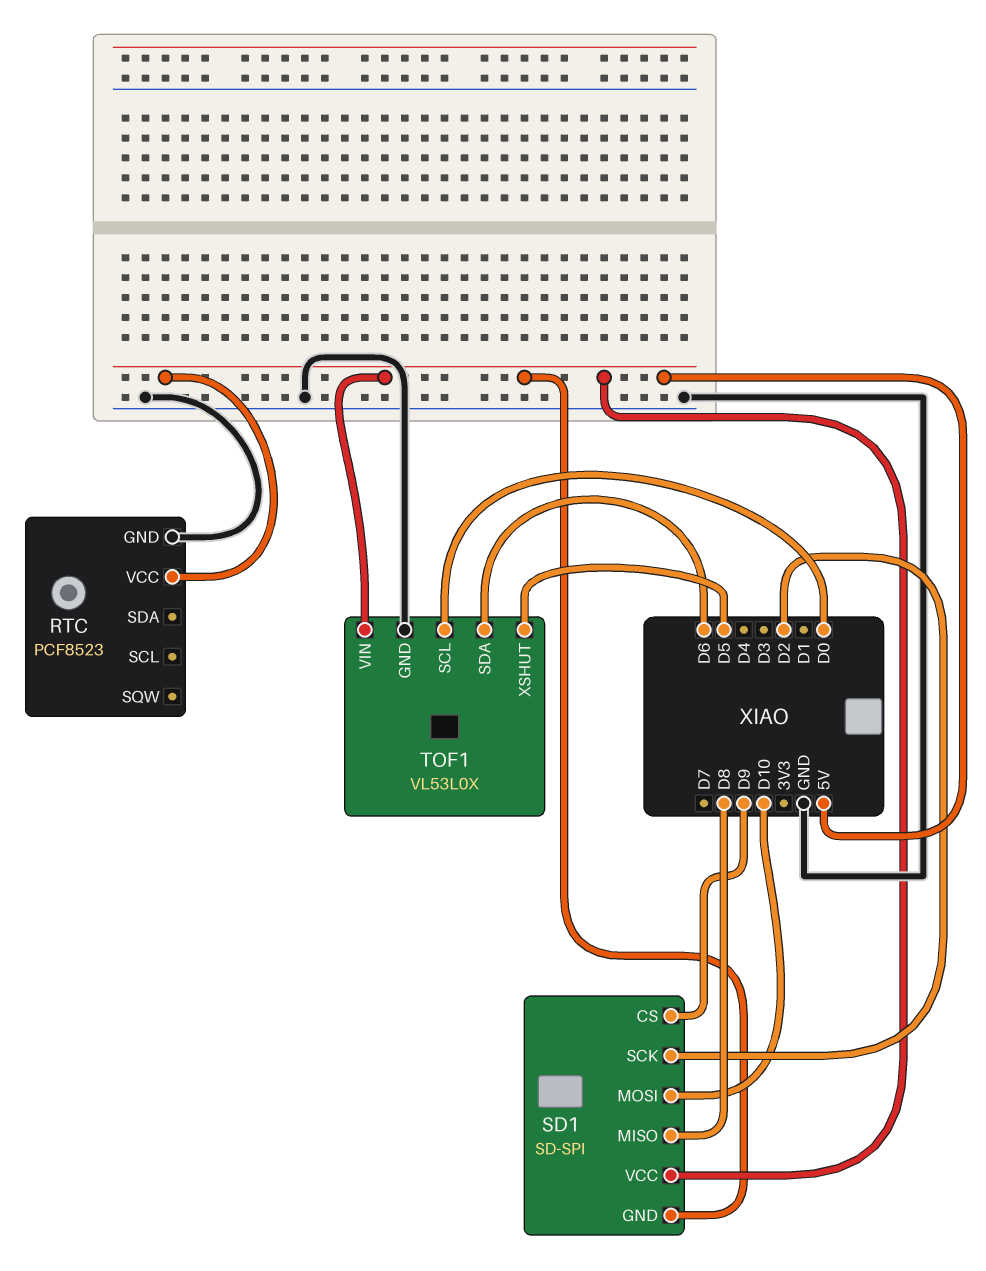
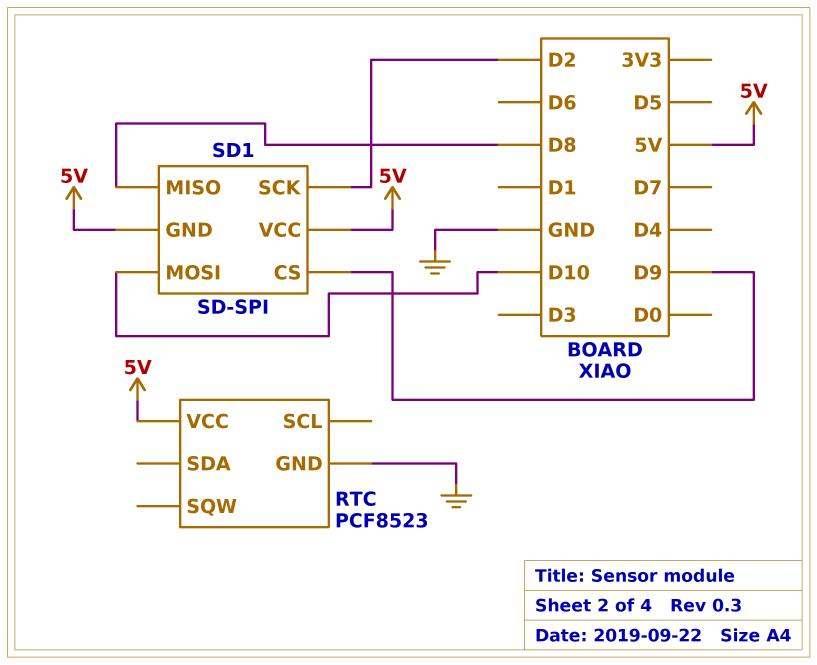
TOF1: VL53L0X -> none
TOF1 pin GND: GND -> none
TOF1 pin SCL: D0 -> none
TOF1 pin SDA: D6 -> none
TOF1 pin VIN: 5V -> none
TOF1 pin XSHUT: D5 -> none

